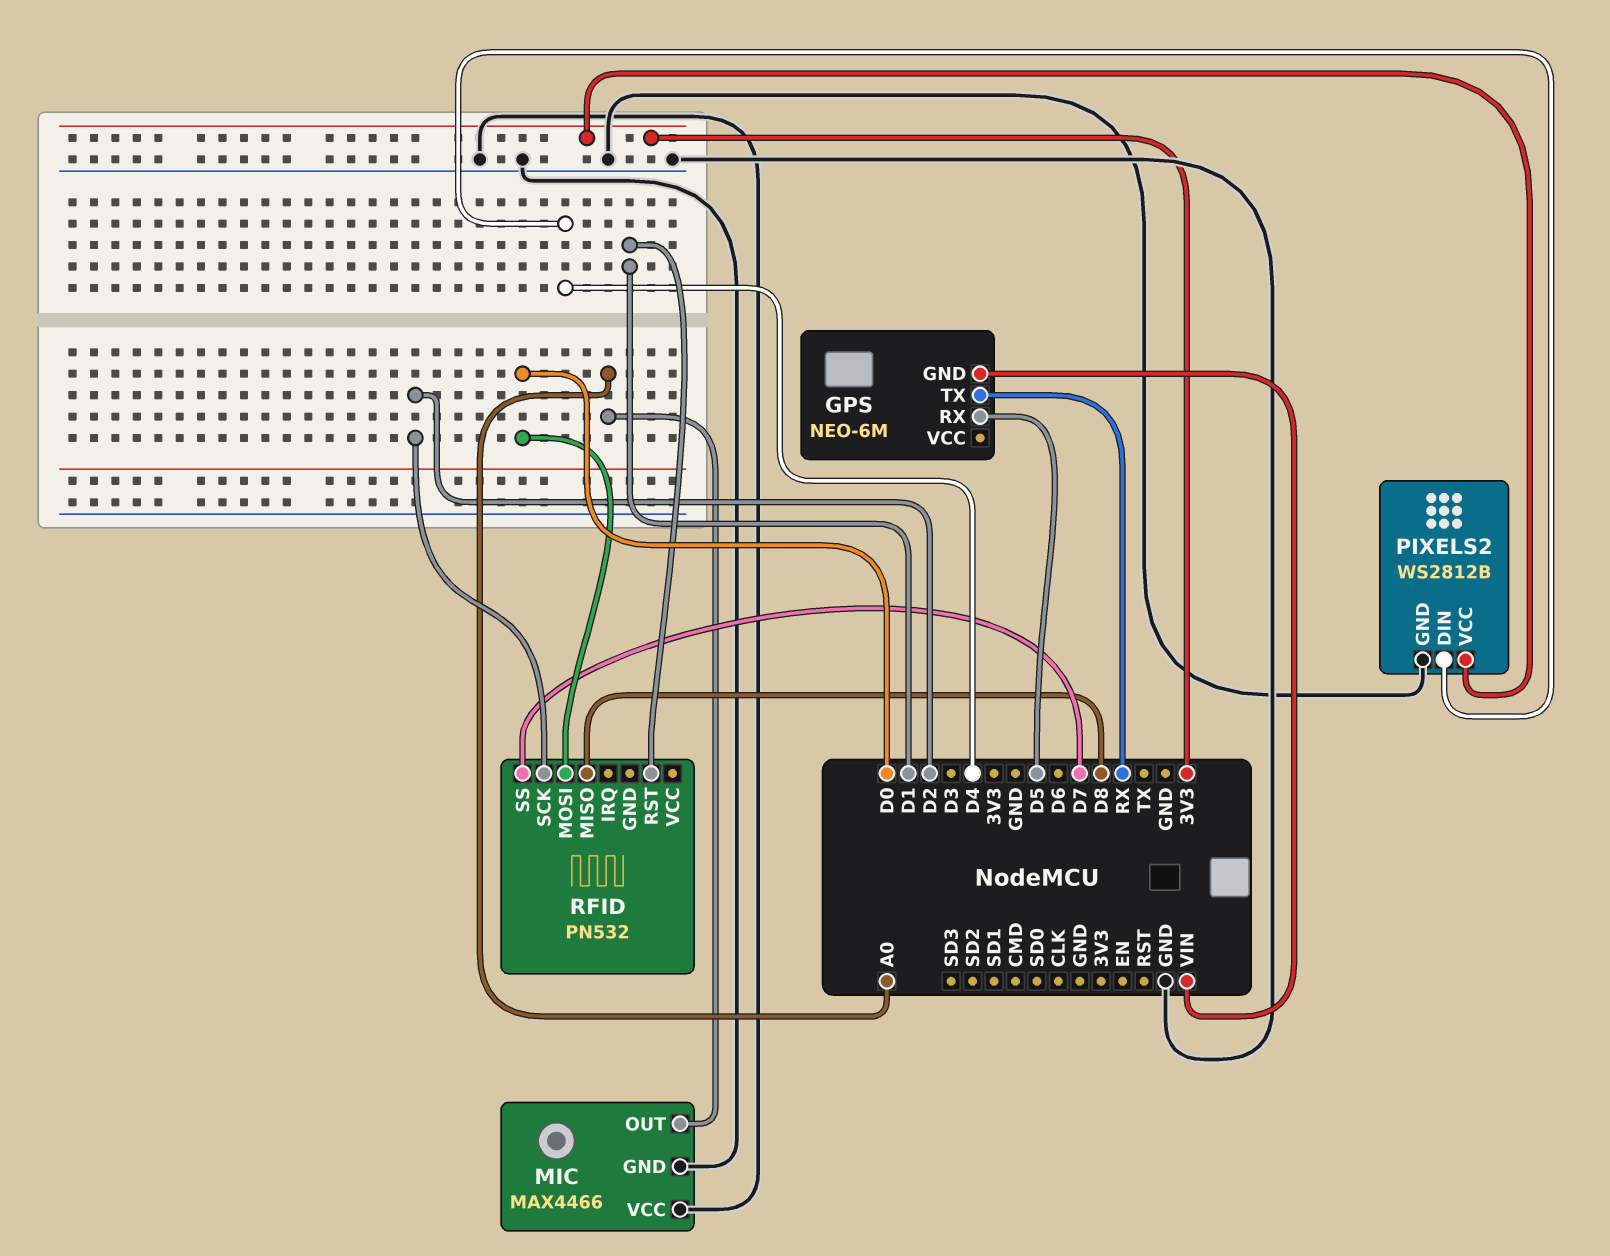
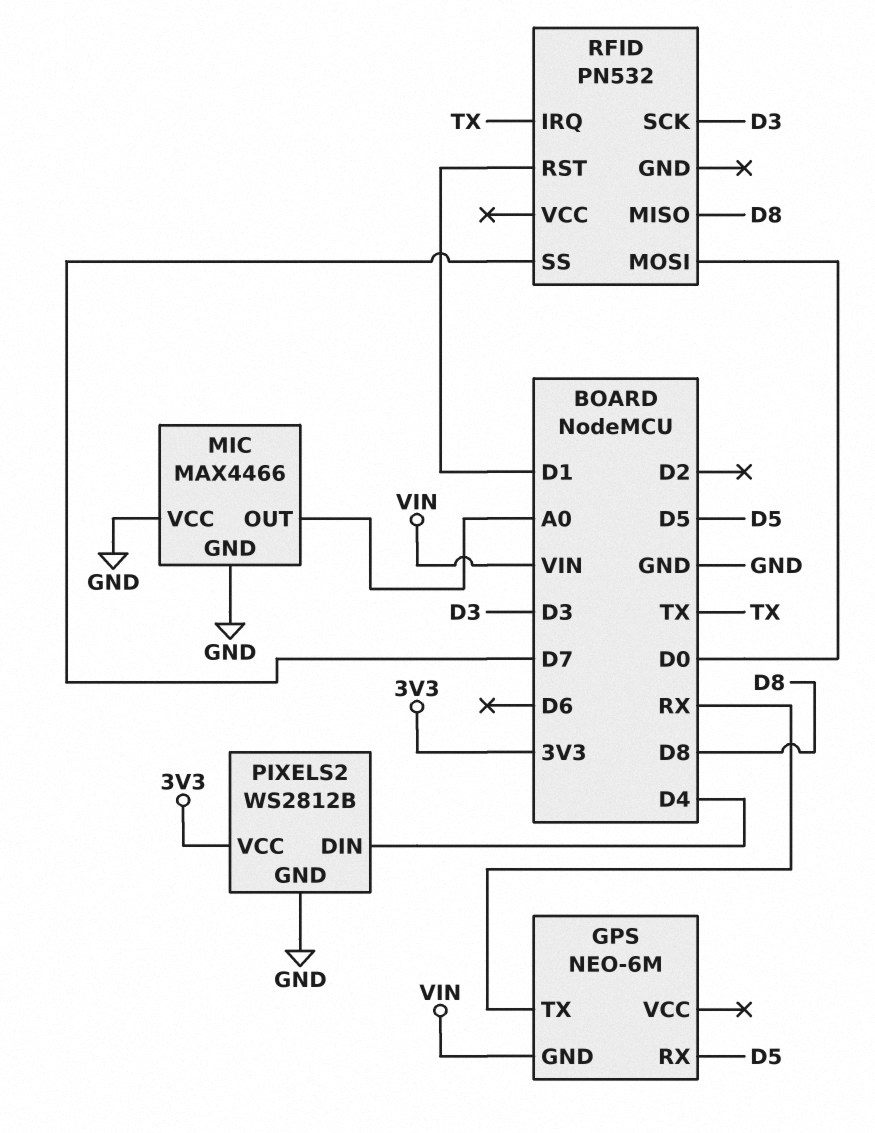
RFID pin IRQ: none -> TX
RFID pin SCK: D2 -> D3

